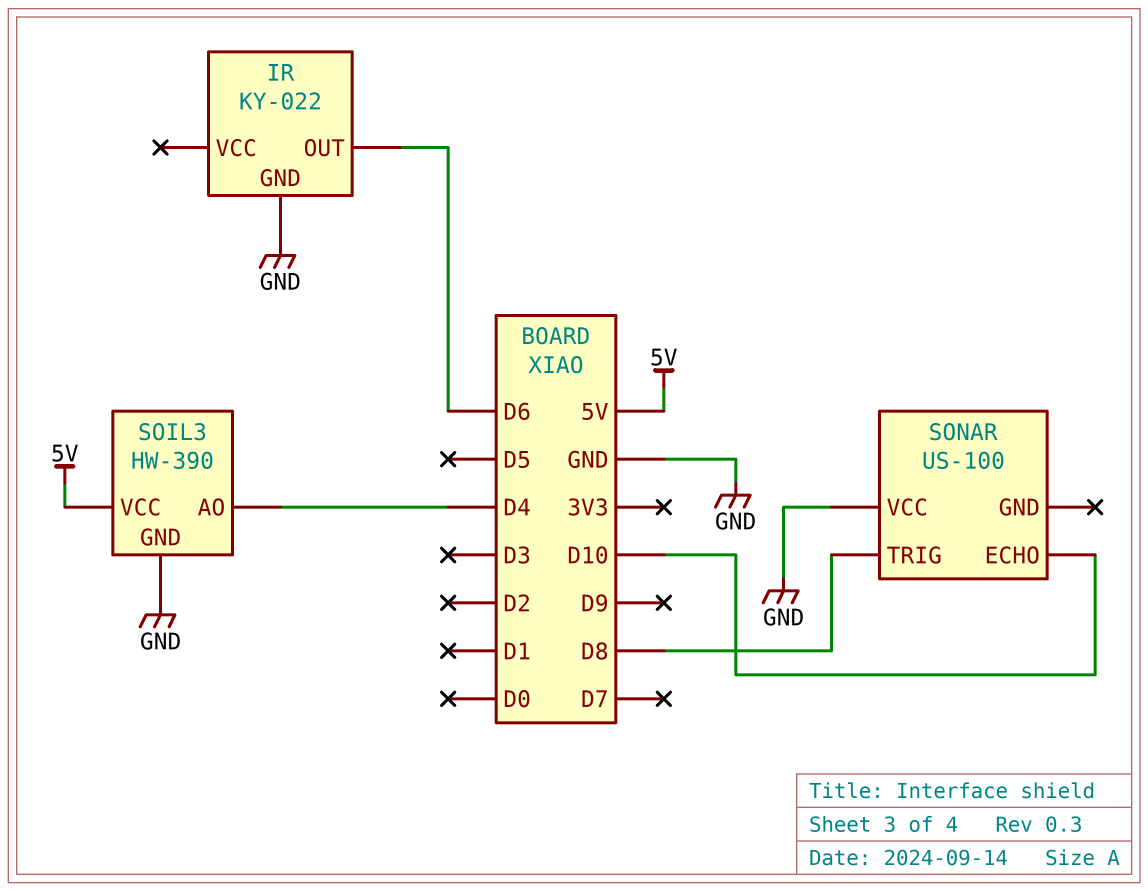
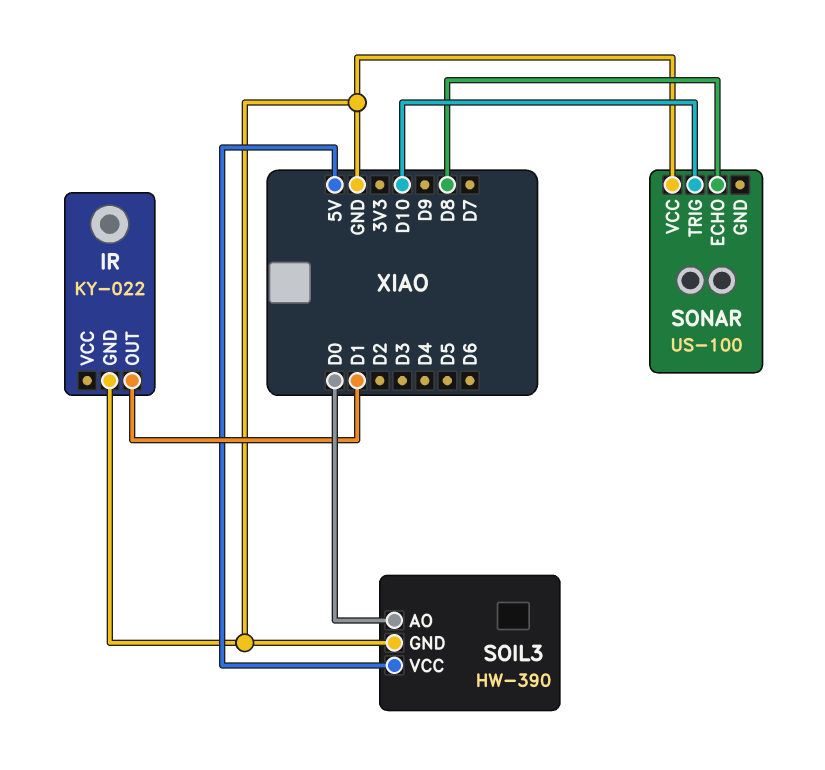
IR pin OUT: D6 -> D1
SOIL3 pin AO: D4 -> D0
SONAR pin ECHO: D10 -> D8
SONAR pin TRIG: D8 -> D10

